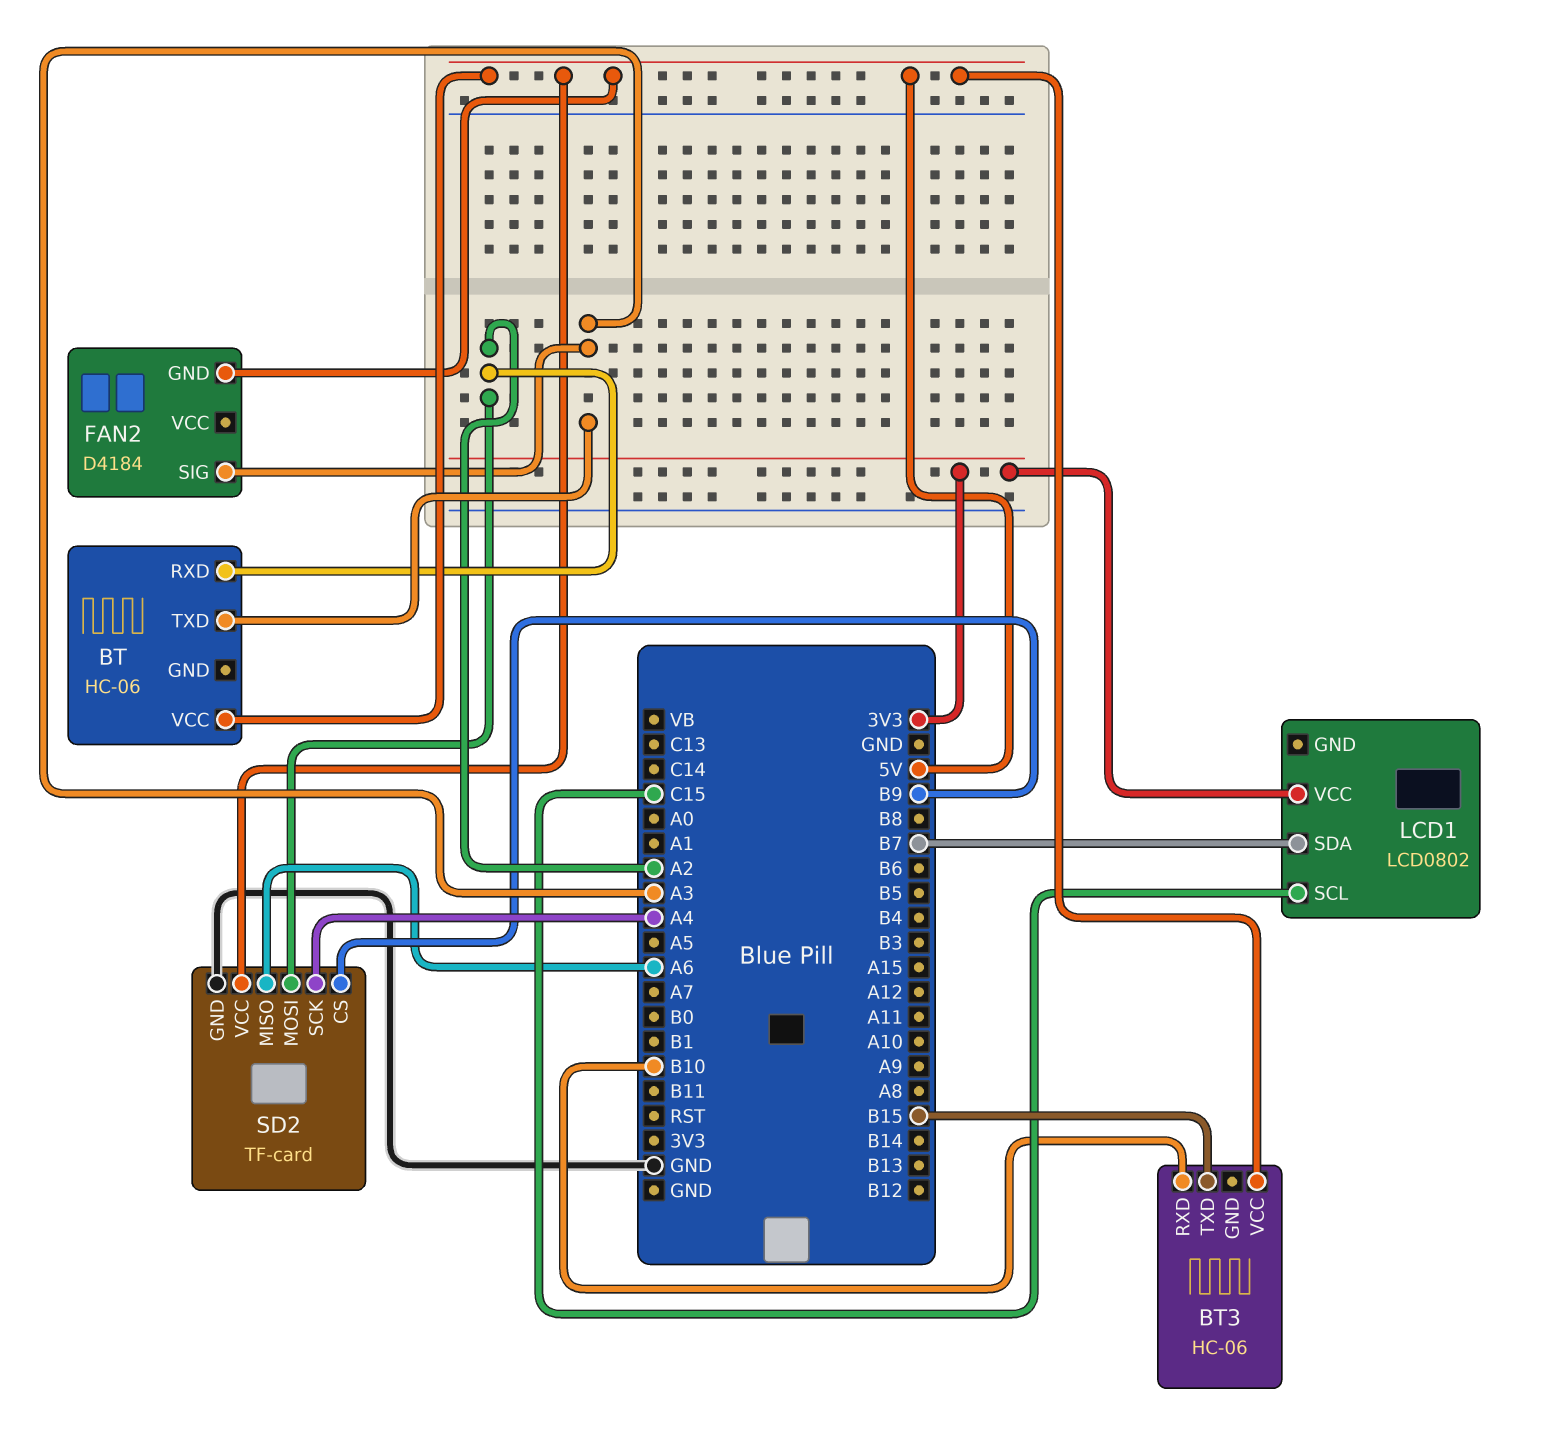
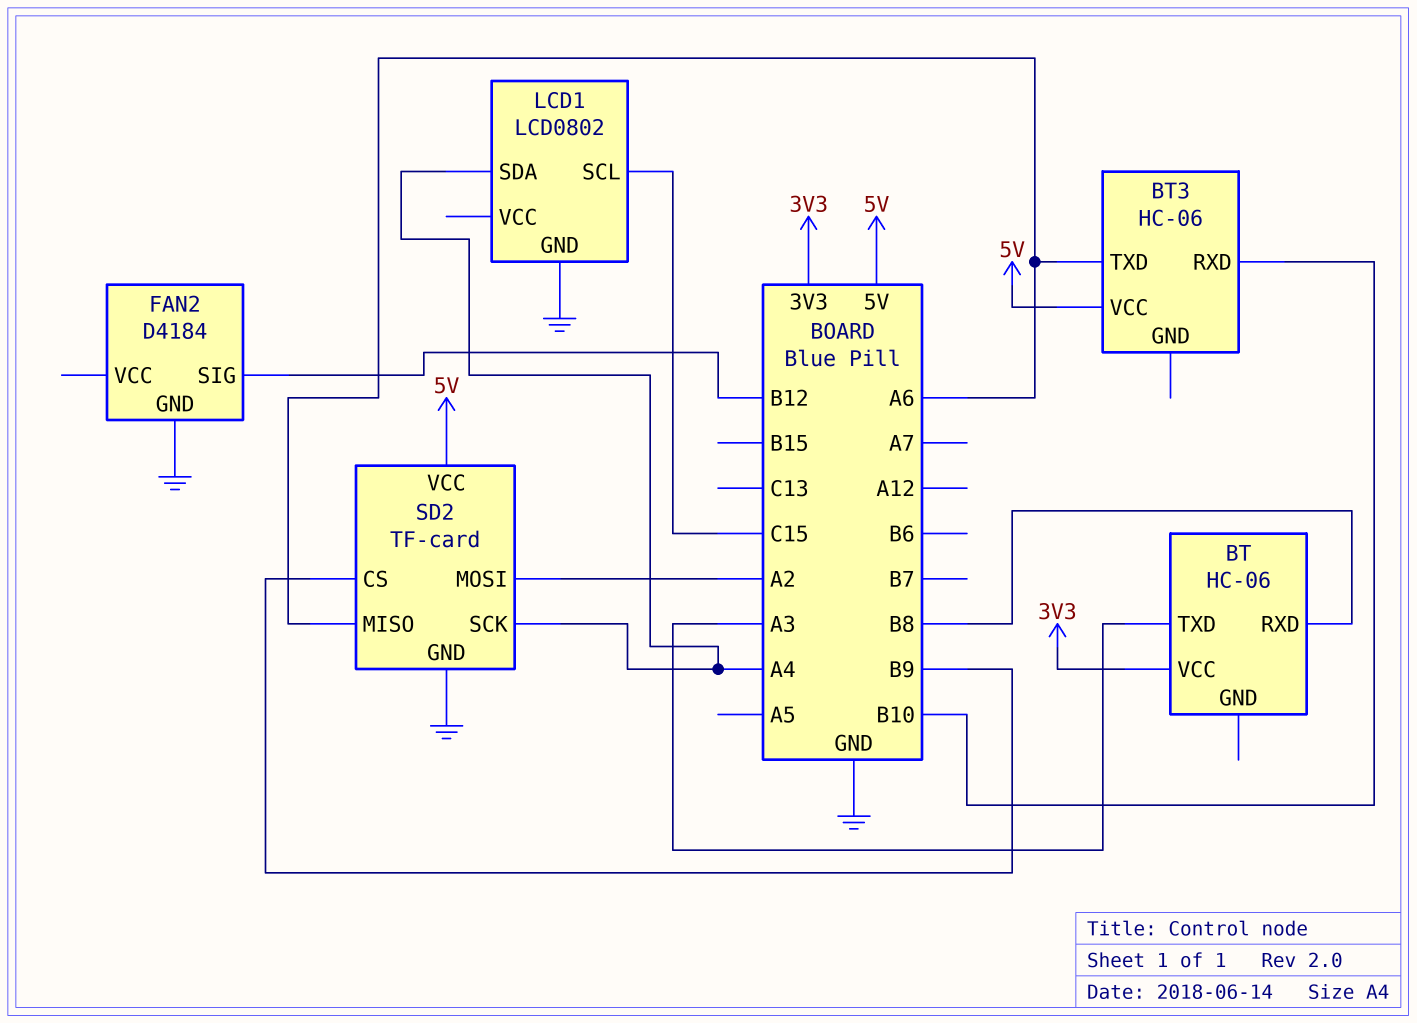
BT pin RXD: A2 -> B8
BT pin VCC: 5V -> 3V3
BT3 pin TXD: B15 -> A6
FAN2 pin GND: 5V -> GND
FAN2 pin SIG: A3 -> B12
LCD1 pin GND: none -> GND
LCD1 pin SDA: B7 -> A4
LCD1 pin VCC: 3V3 -> none

